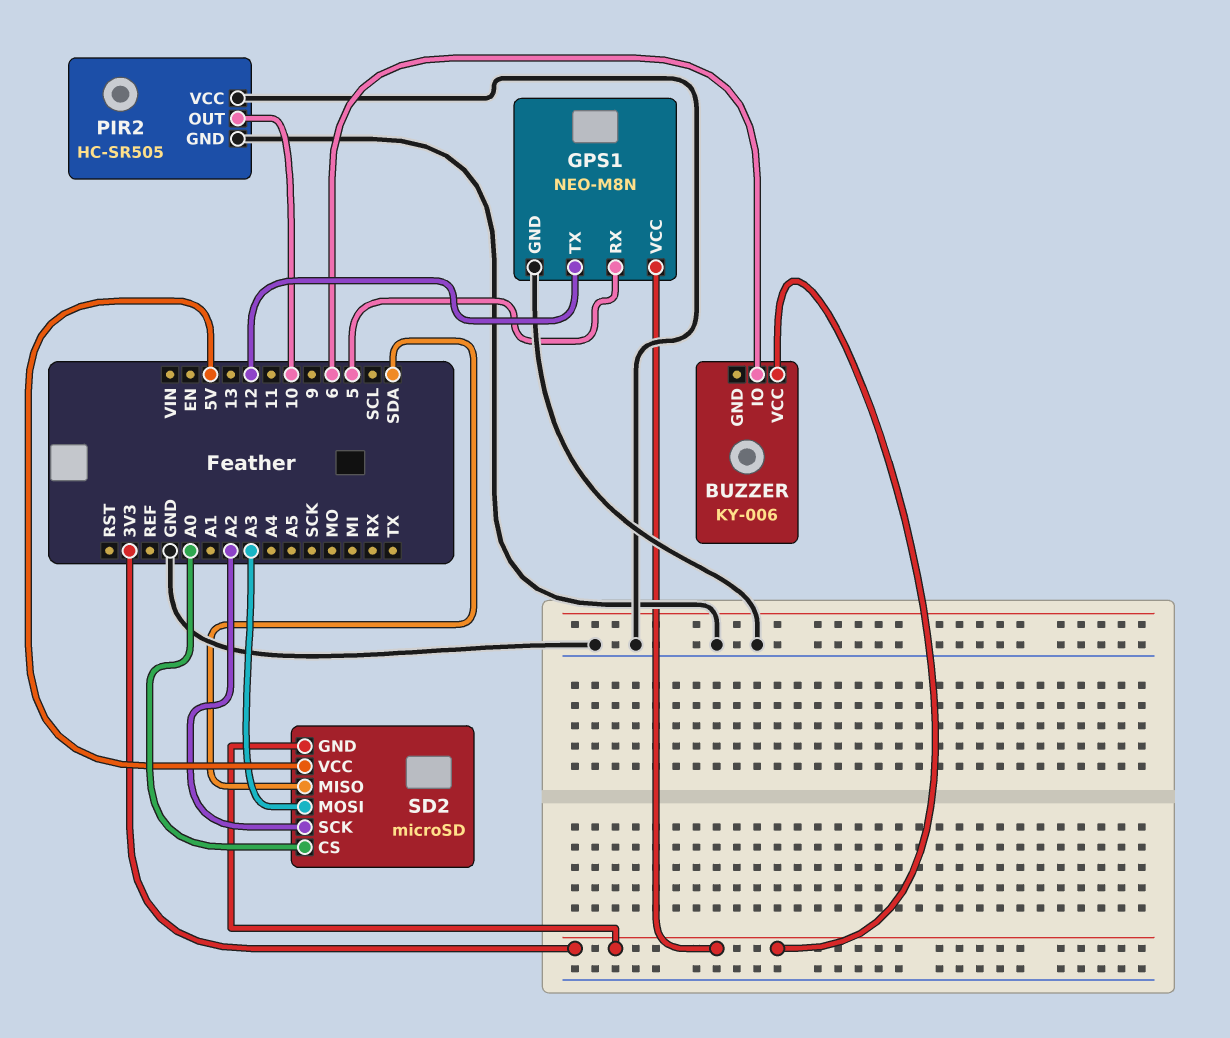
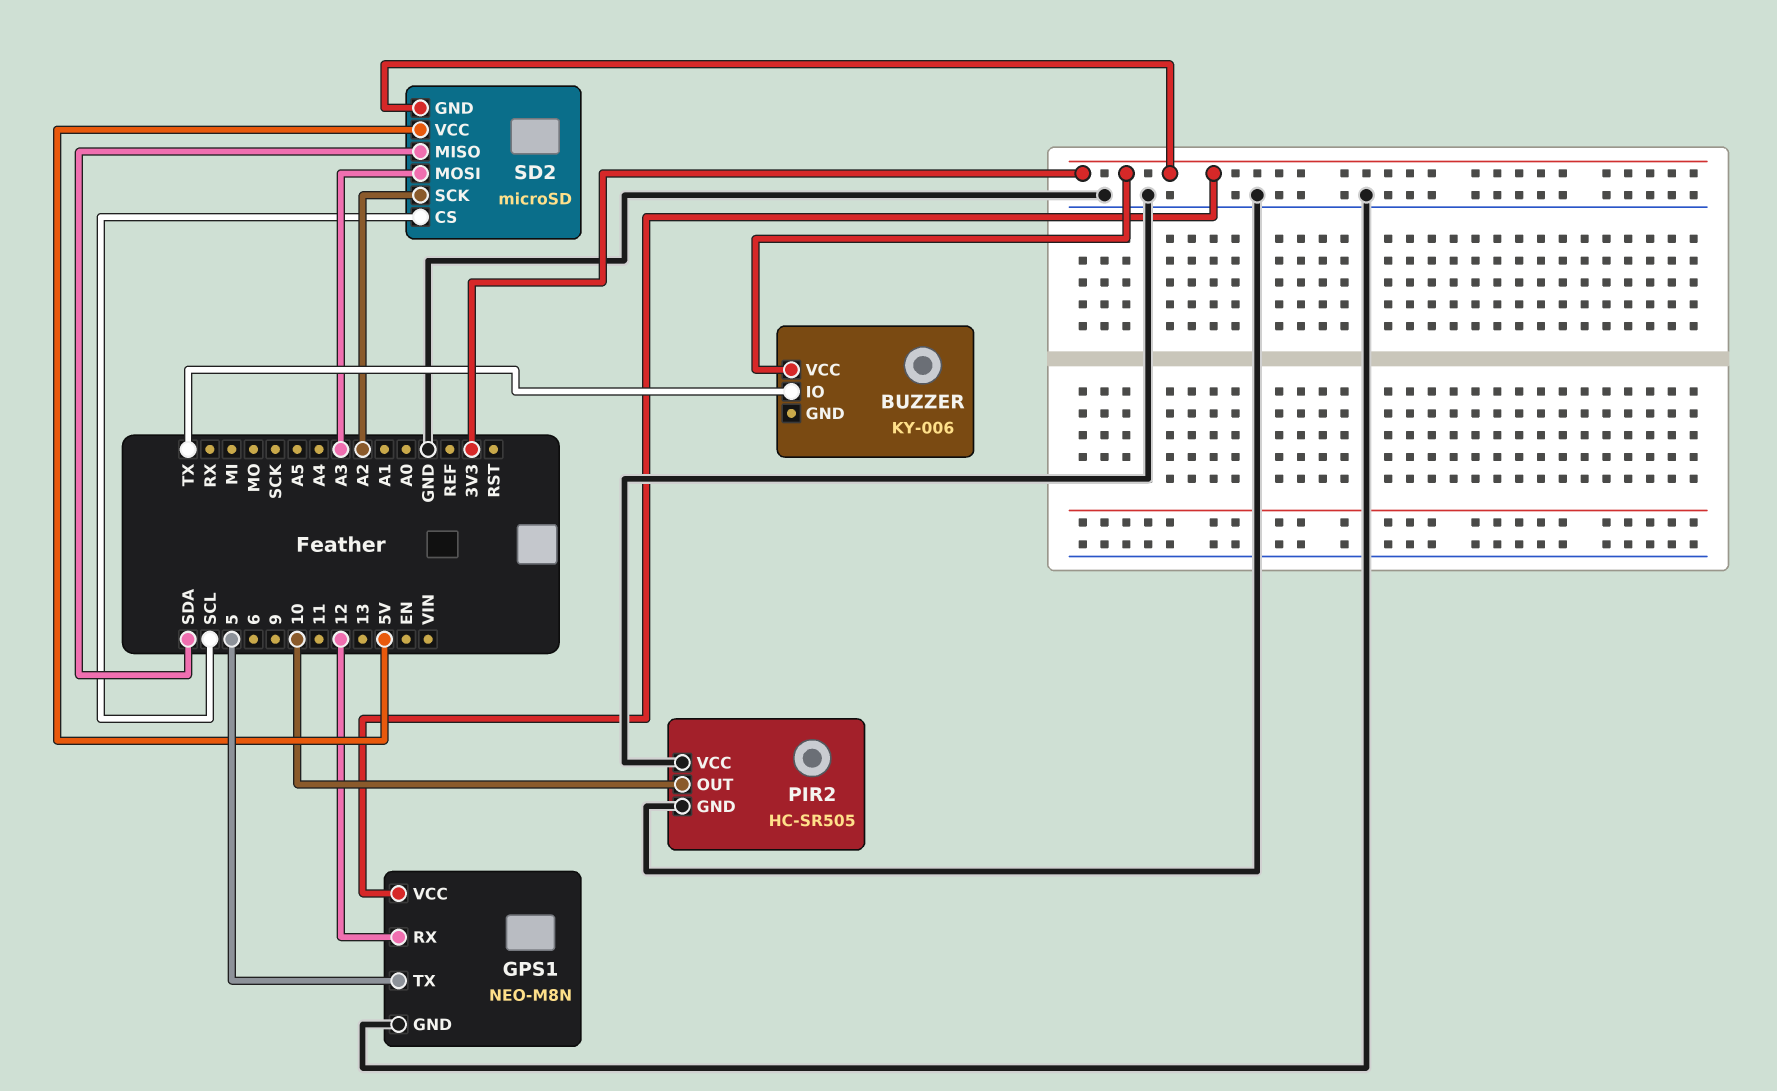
BUZZER pin IO: 6 -> TX
GPS1 pin RX: 5 -> 12
GPS1 pin TX: 12 -> 5
SD2 pin CS: A0 -> SCL

